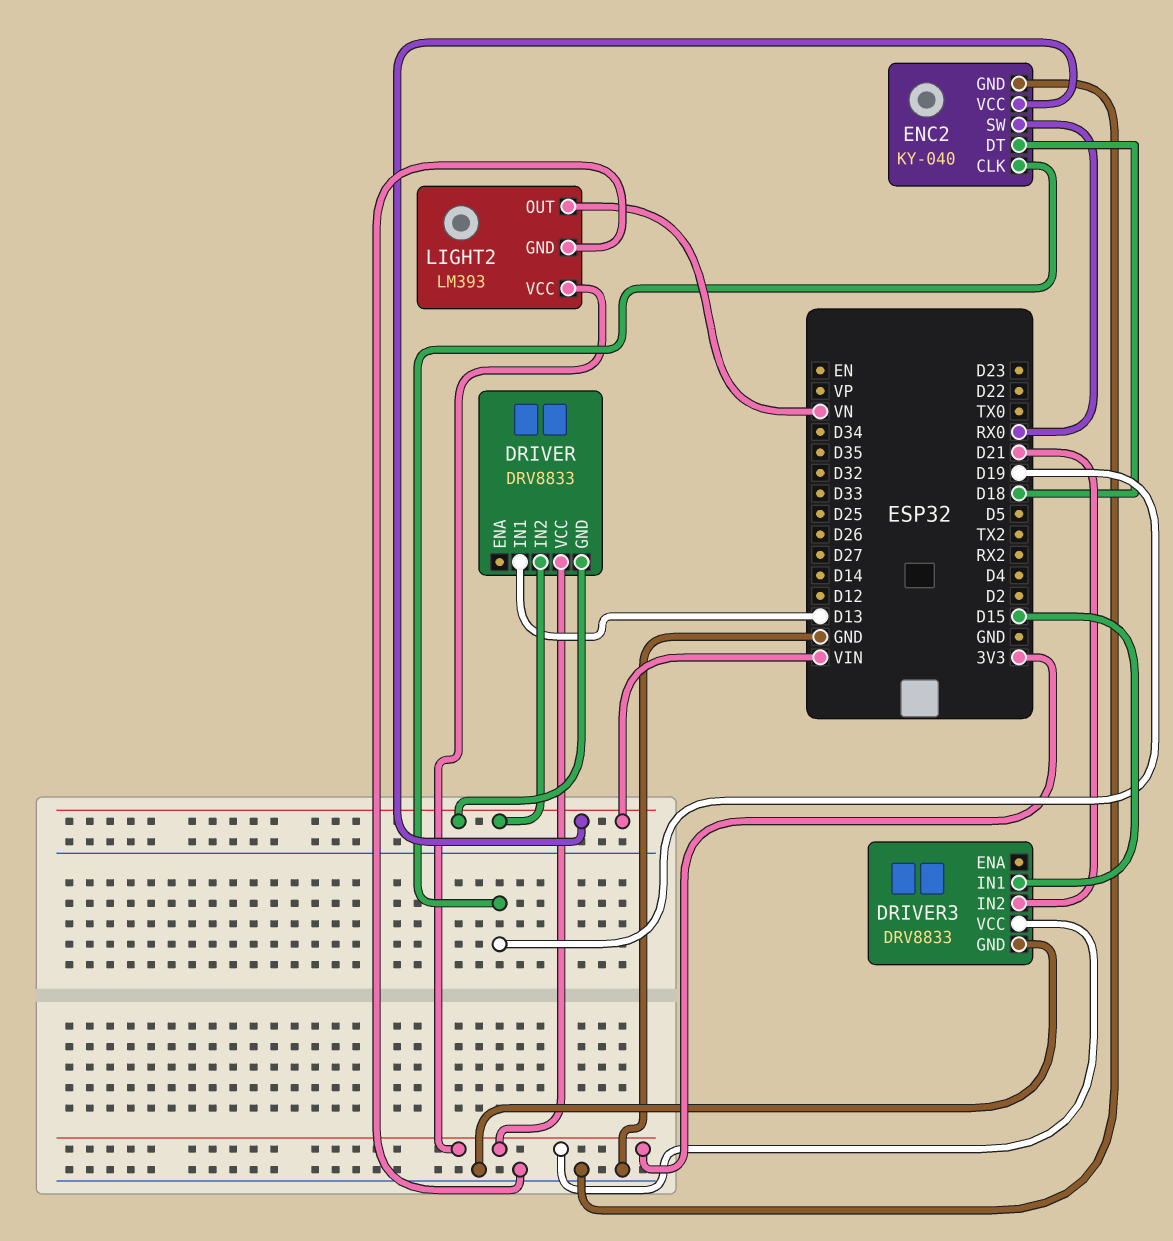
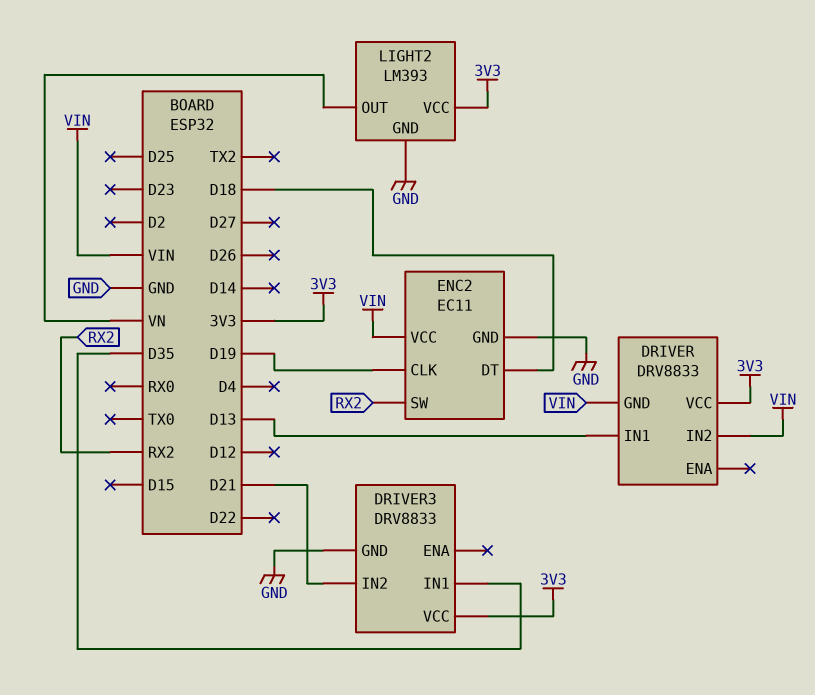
DRIVER3 pin IN1: D15 -> D35
ENC2: KY-040 -> EC11
ENC2 pin SW: RX0 -> RX2

